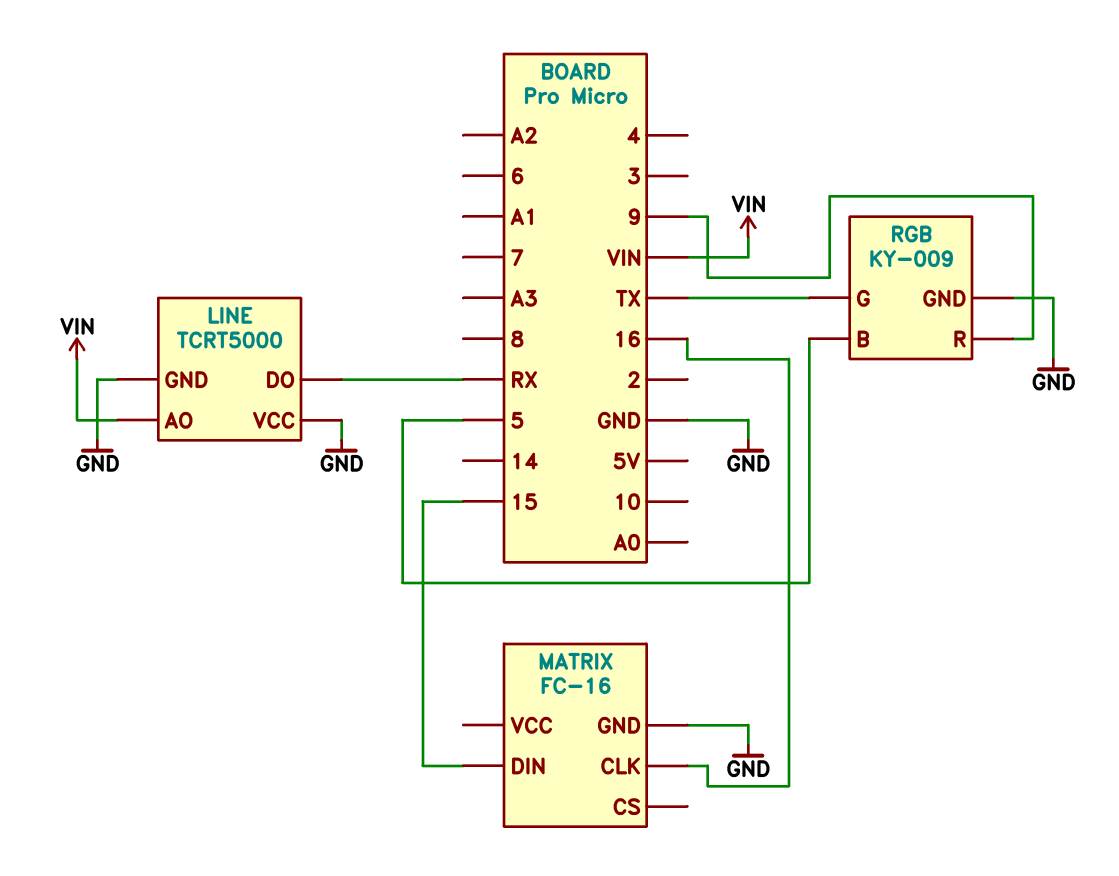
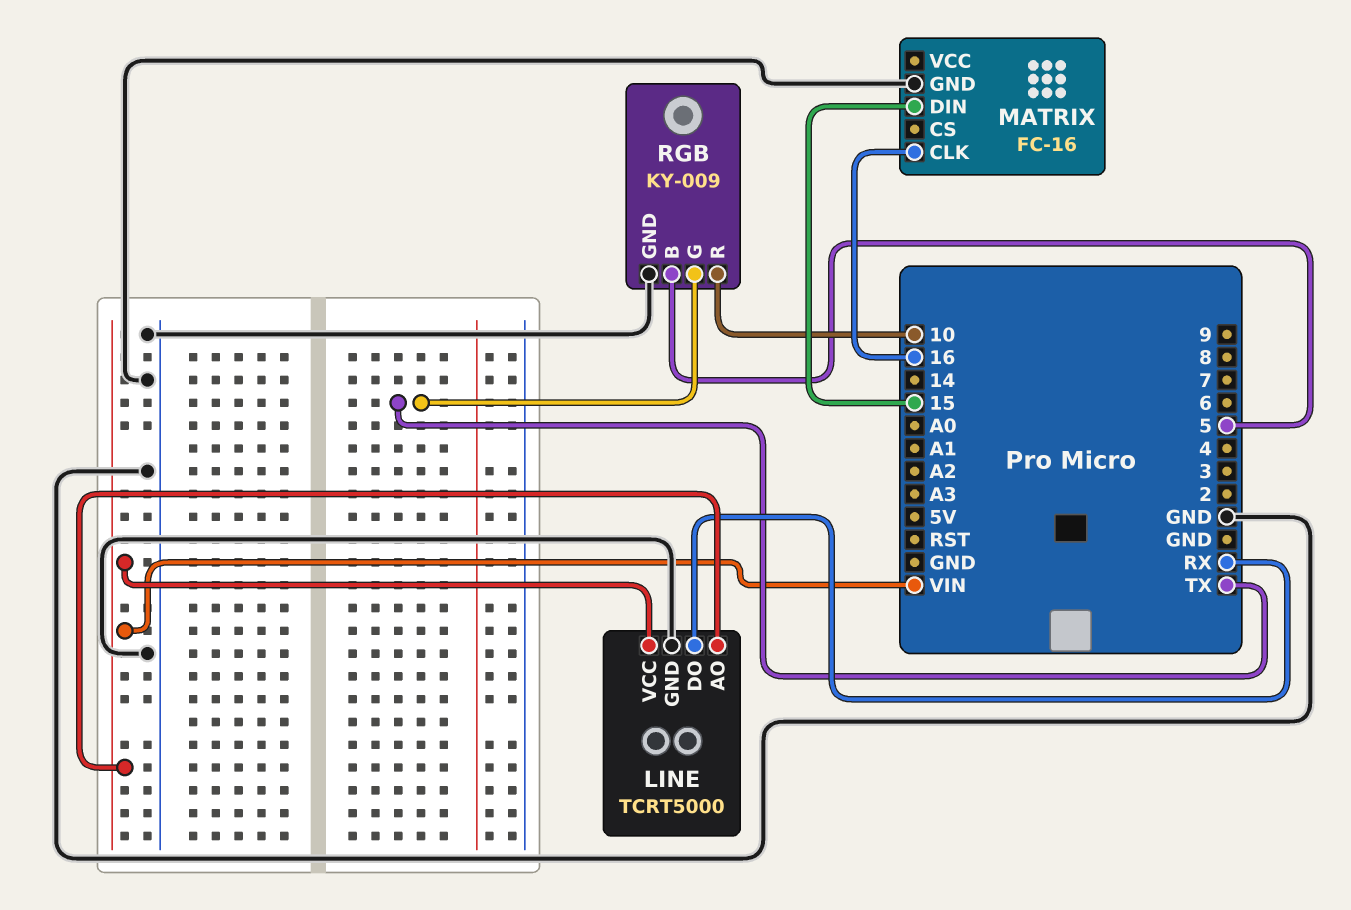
LINE pin VCC: GND -> VIN
RGB pin R: 9 -> 10

